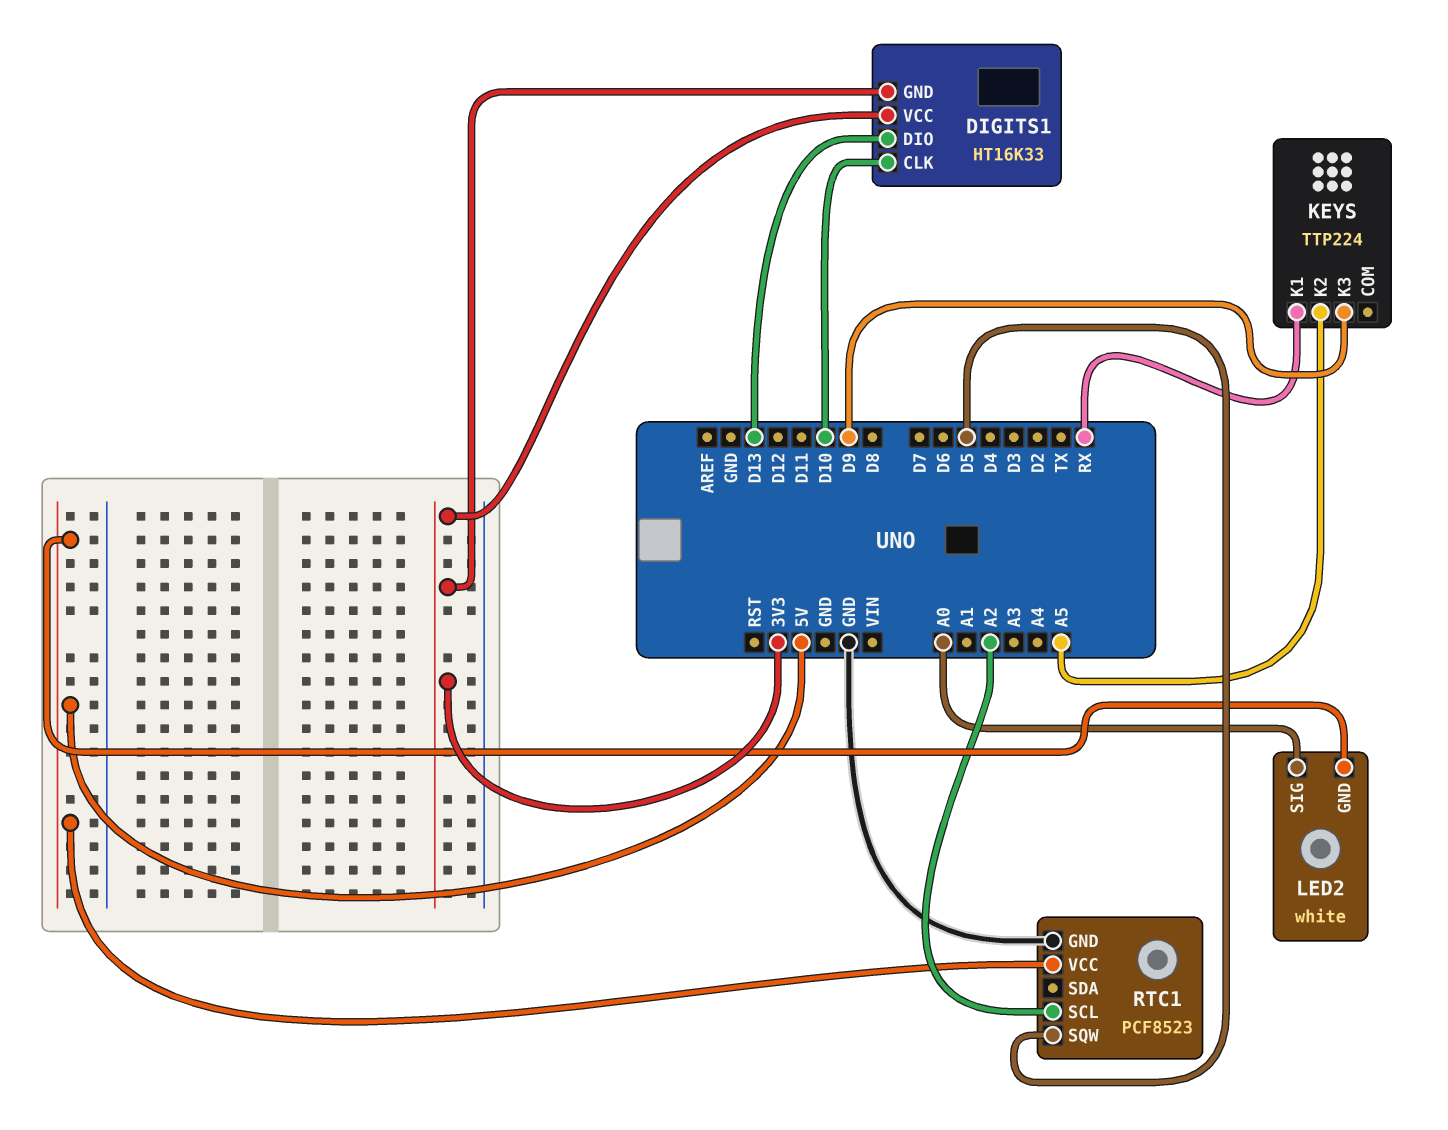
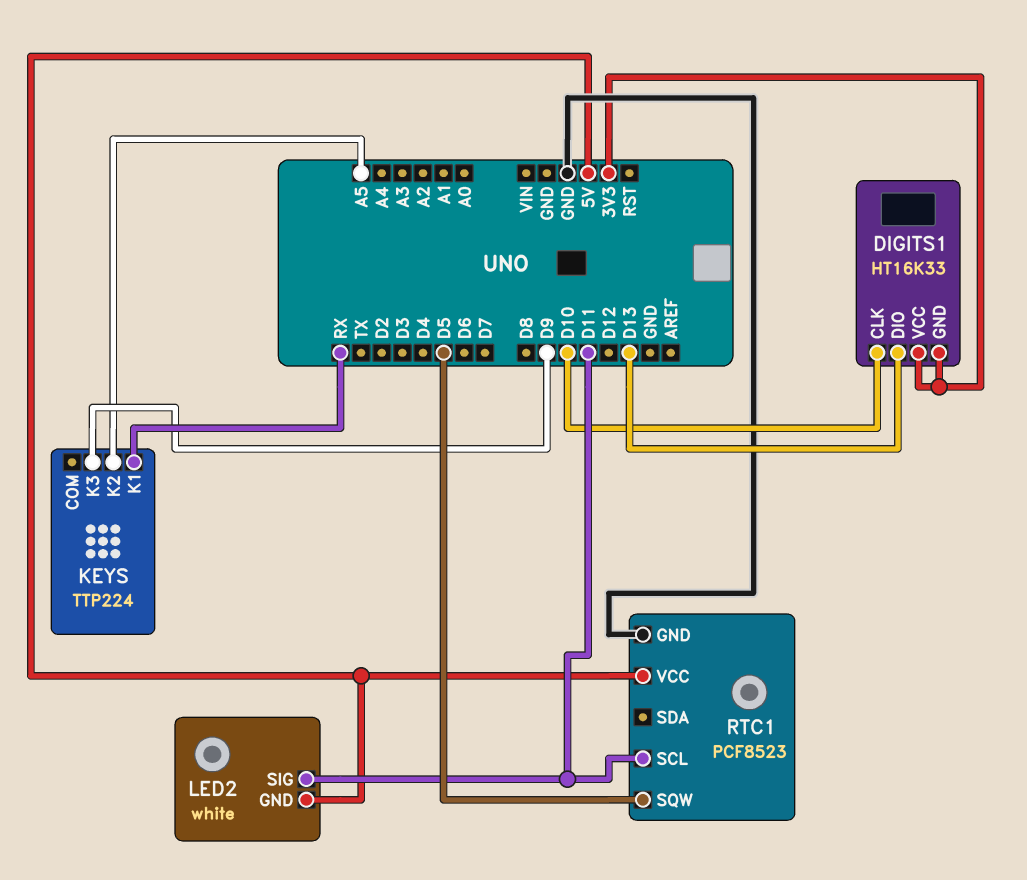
LED2 pin SIG: A0 -> D11
RTC1 pin SCL: A2 -> D11

